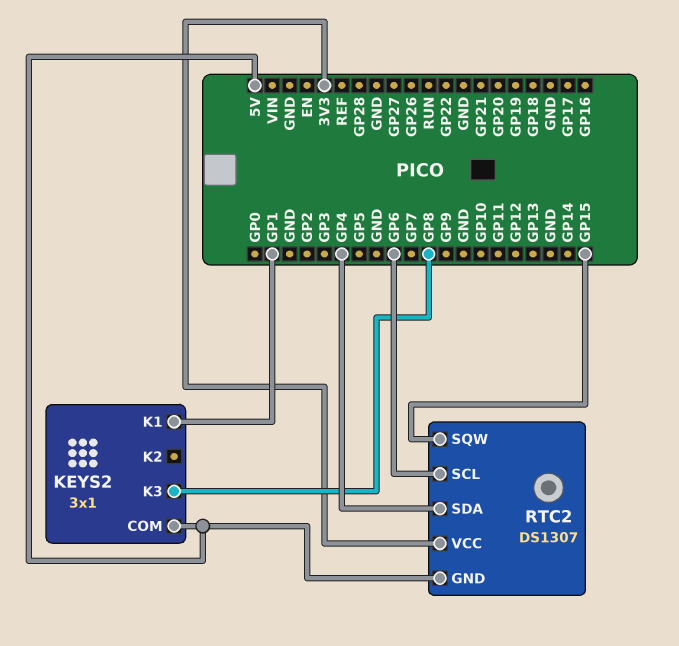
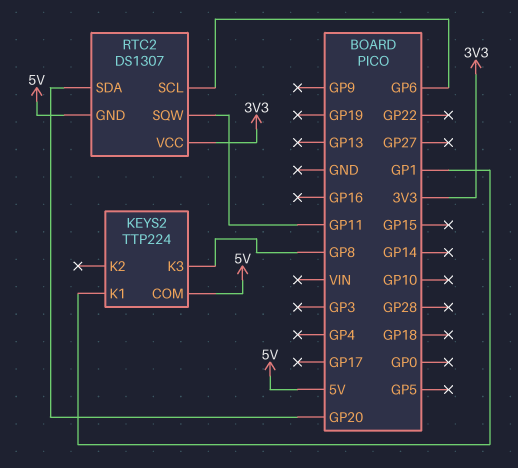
KEYS2: 3x1 -> TTP224
RTC2 pin SDA: GP4 -> GP20
RTC2 pin SQW: GP15 -> GP11

